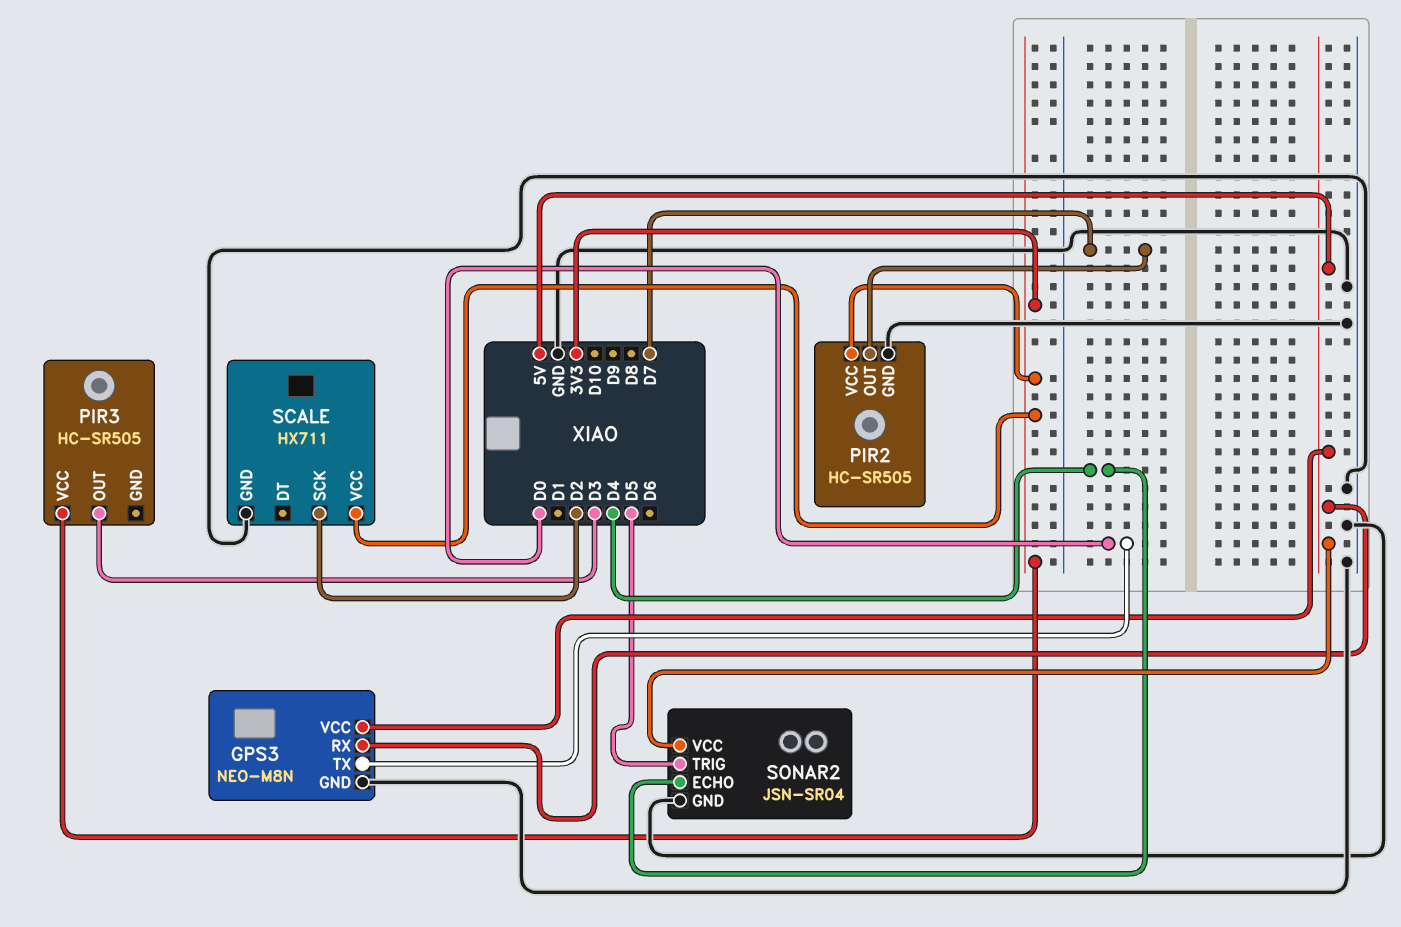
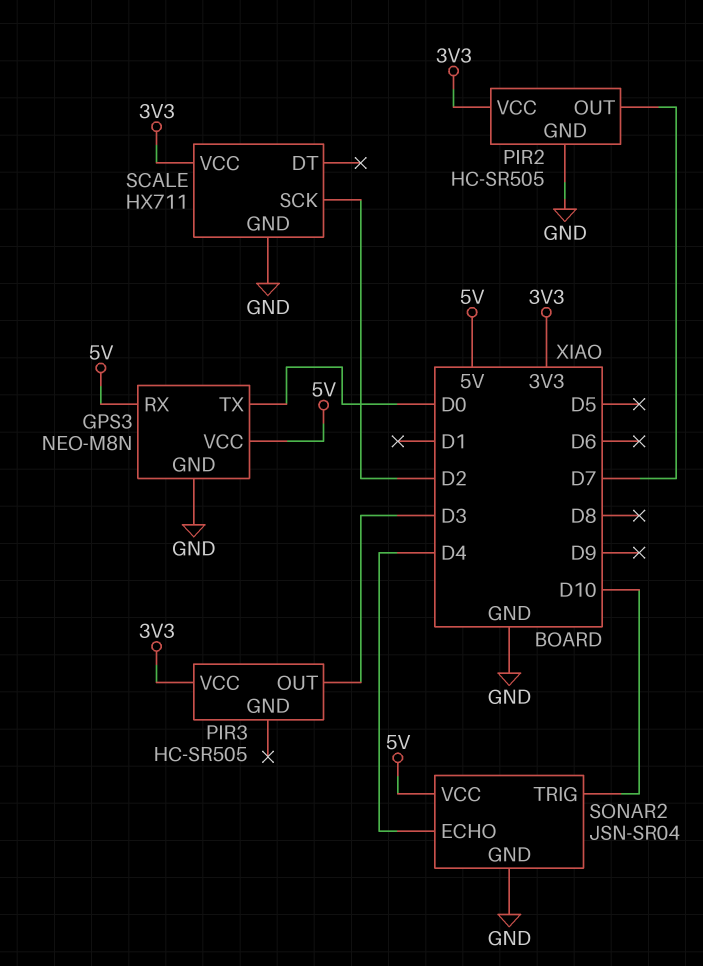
SONAR2 pin TRIG: D5 -> D10

